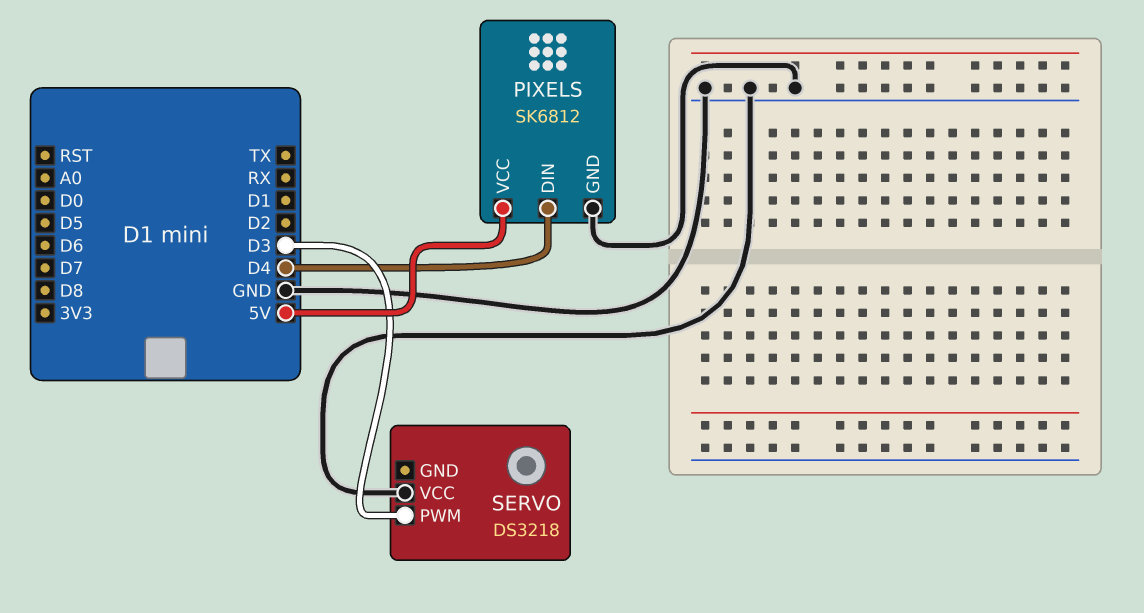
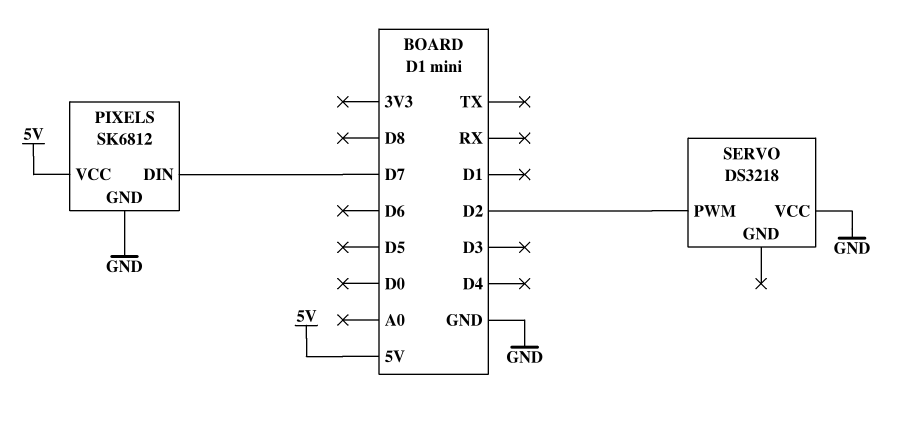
PIXELS pin DIN: D4 -> D7
SERVO pin PWM: D3 -> D2

